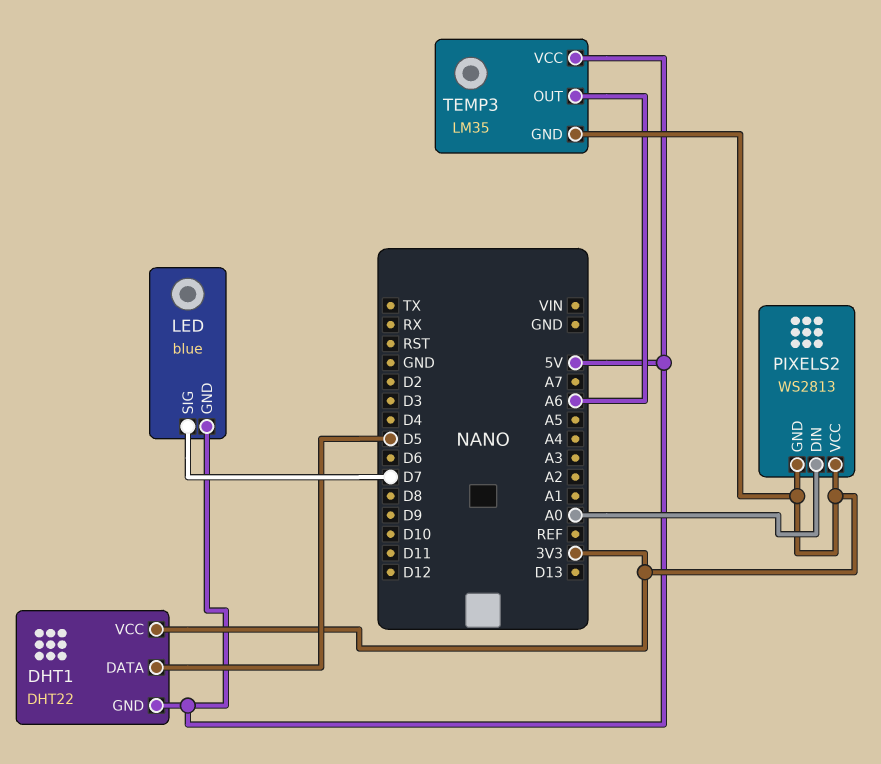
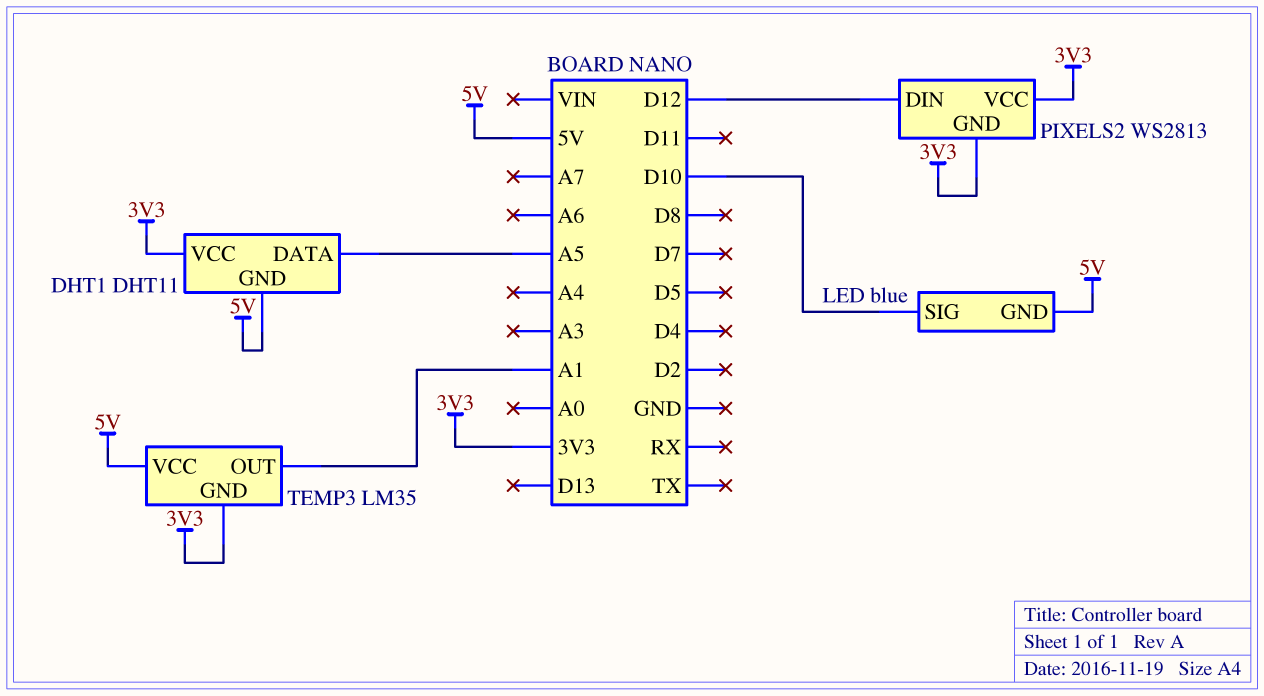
DHT1: DHT22 -> DHT11
DHT1 pin DATA: D5 -> A5
LED pin SIG: D7 -> D10
PIXELS2 pin DIN: A0 -> D12
TEMP3 pin OUT: A6 -> A1

